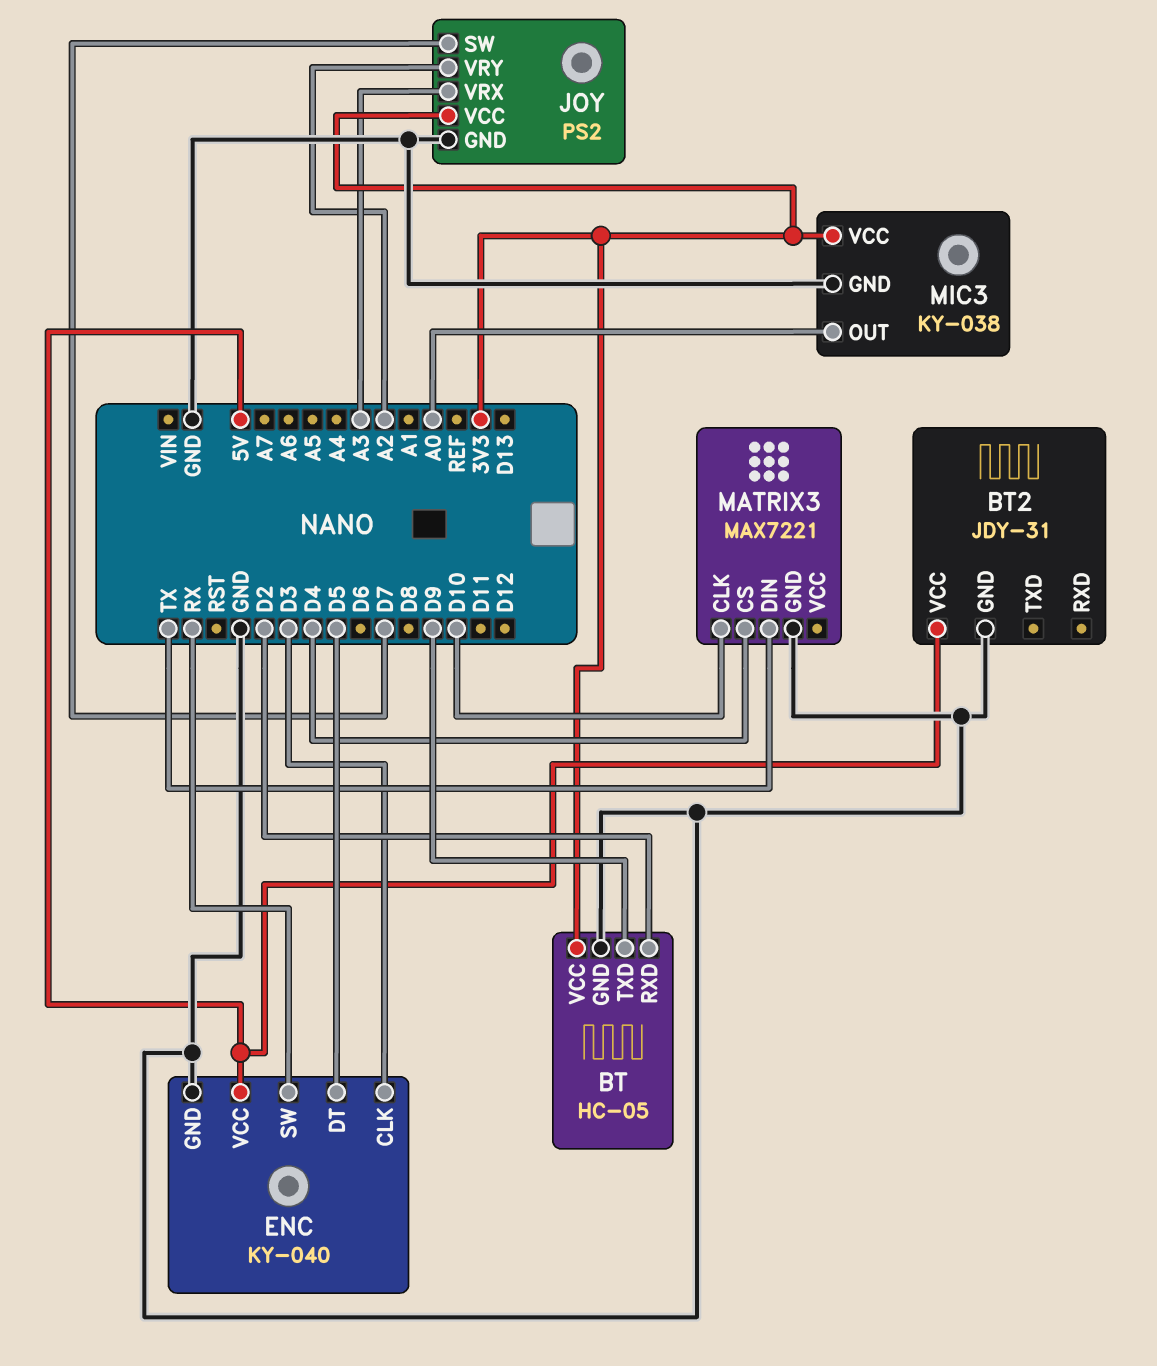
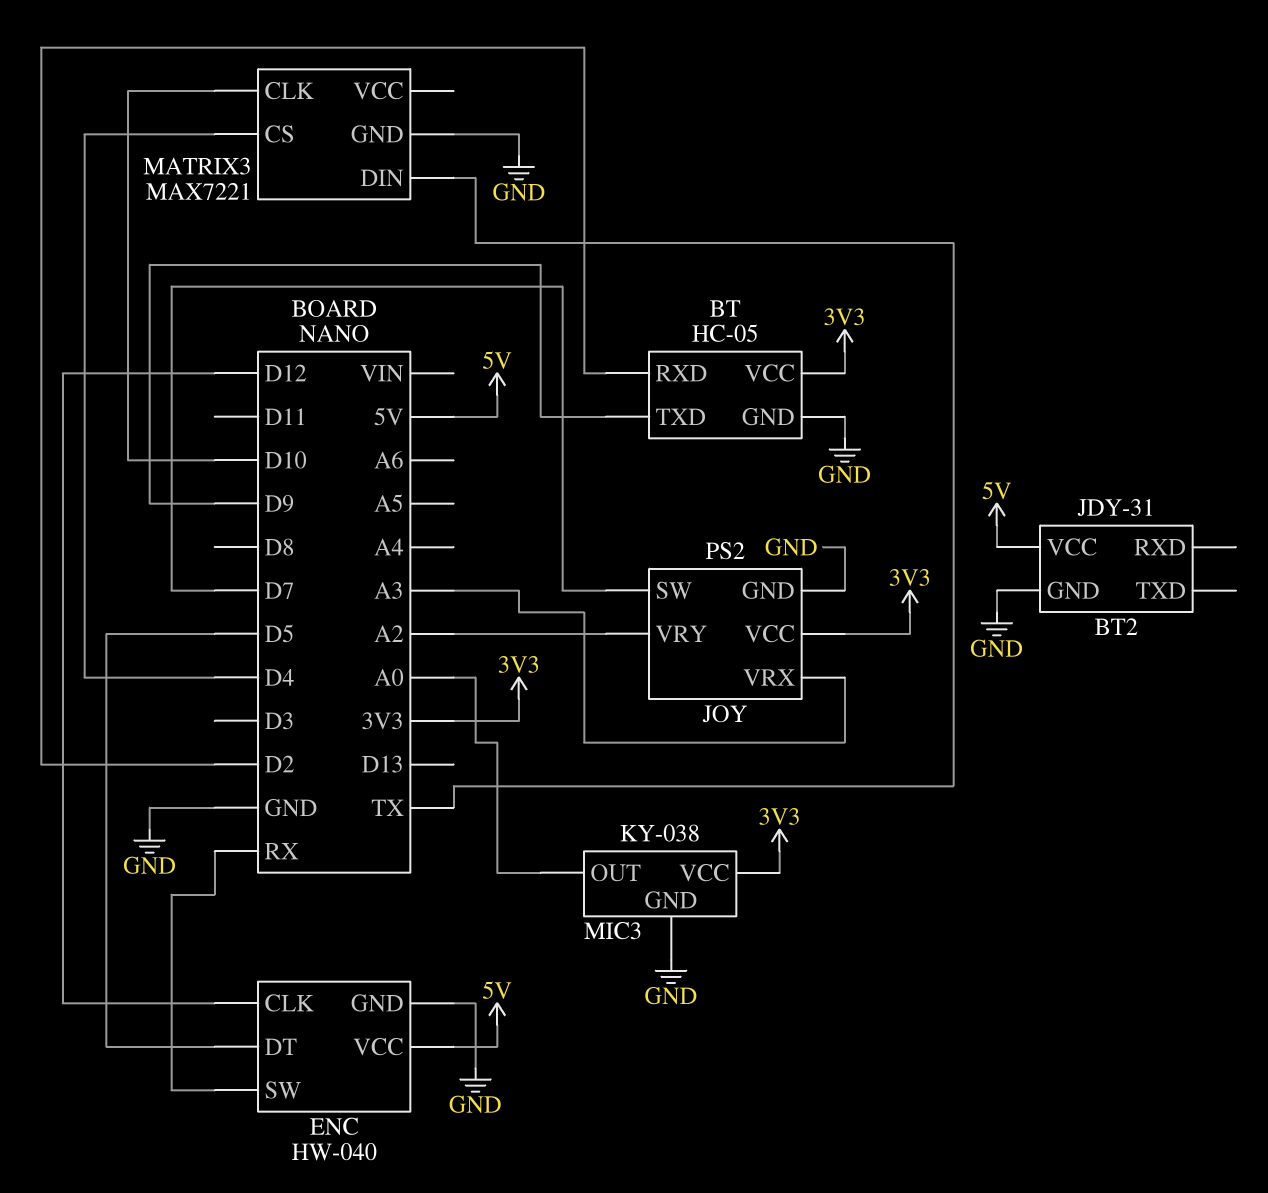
ENC: KY-040 -> HW-040
ENC pin CLK: D3 -> D12

